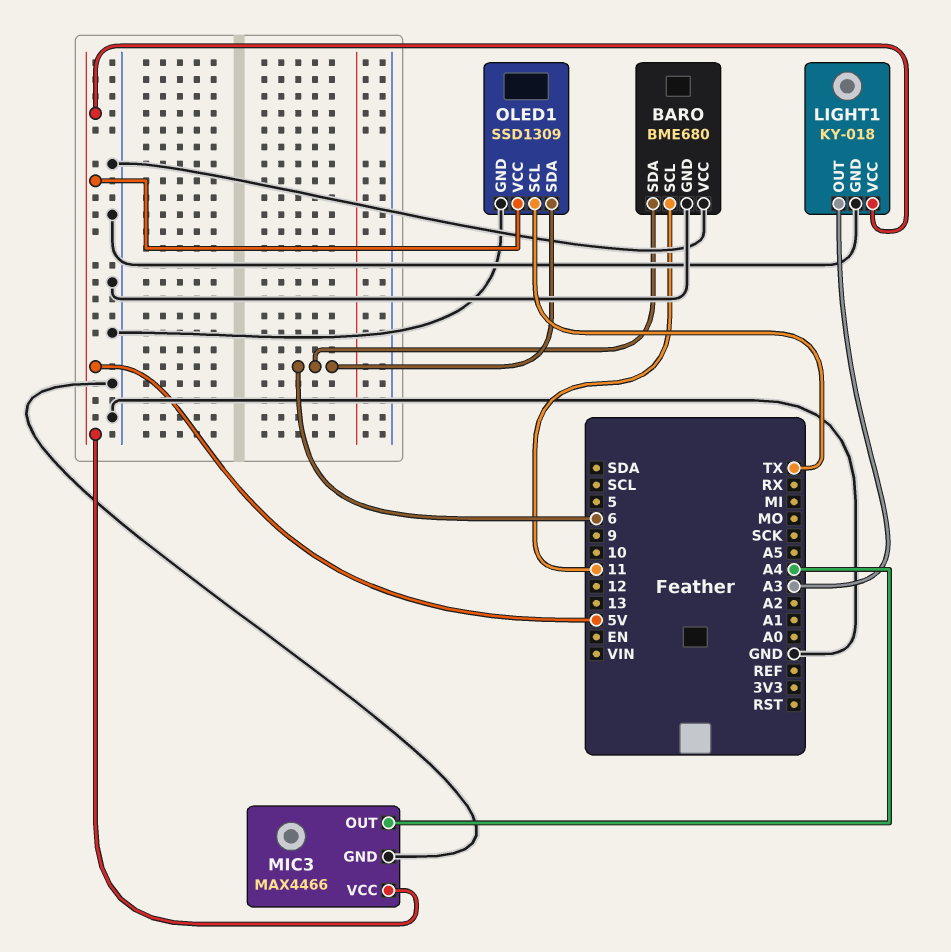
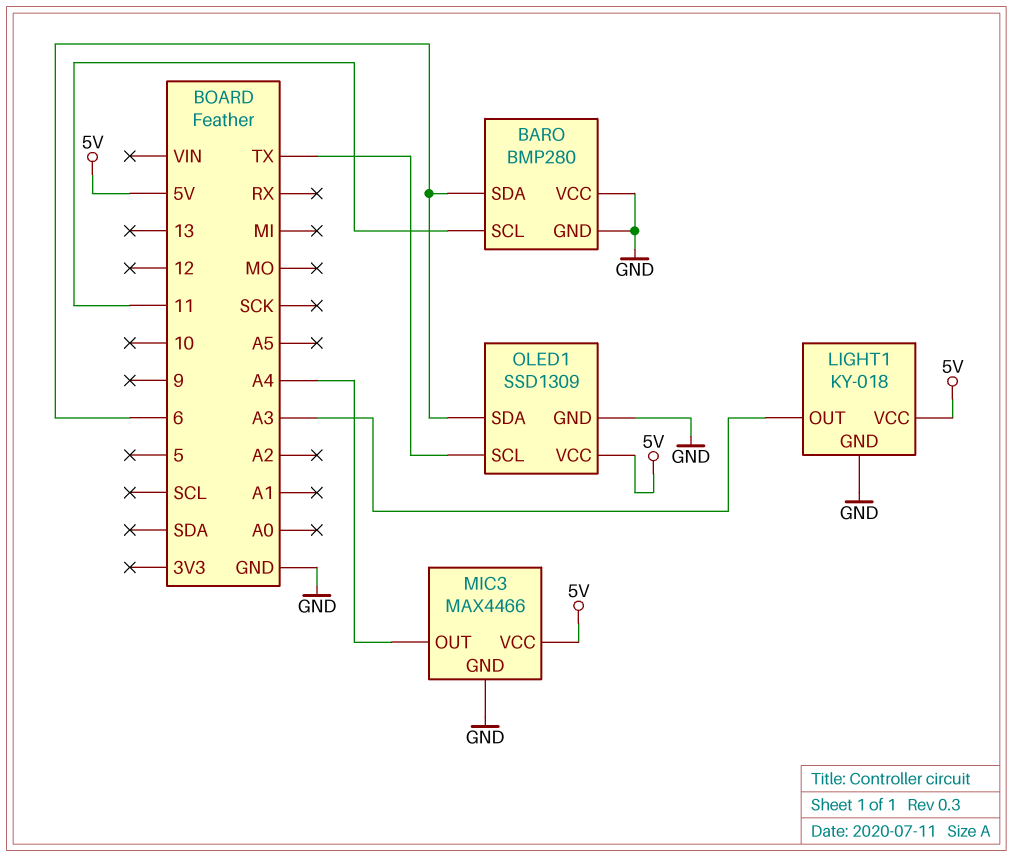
BARO: BME680 -> BMP280

